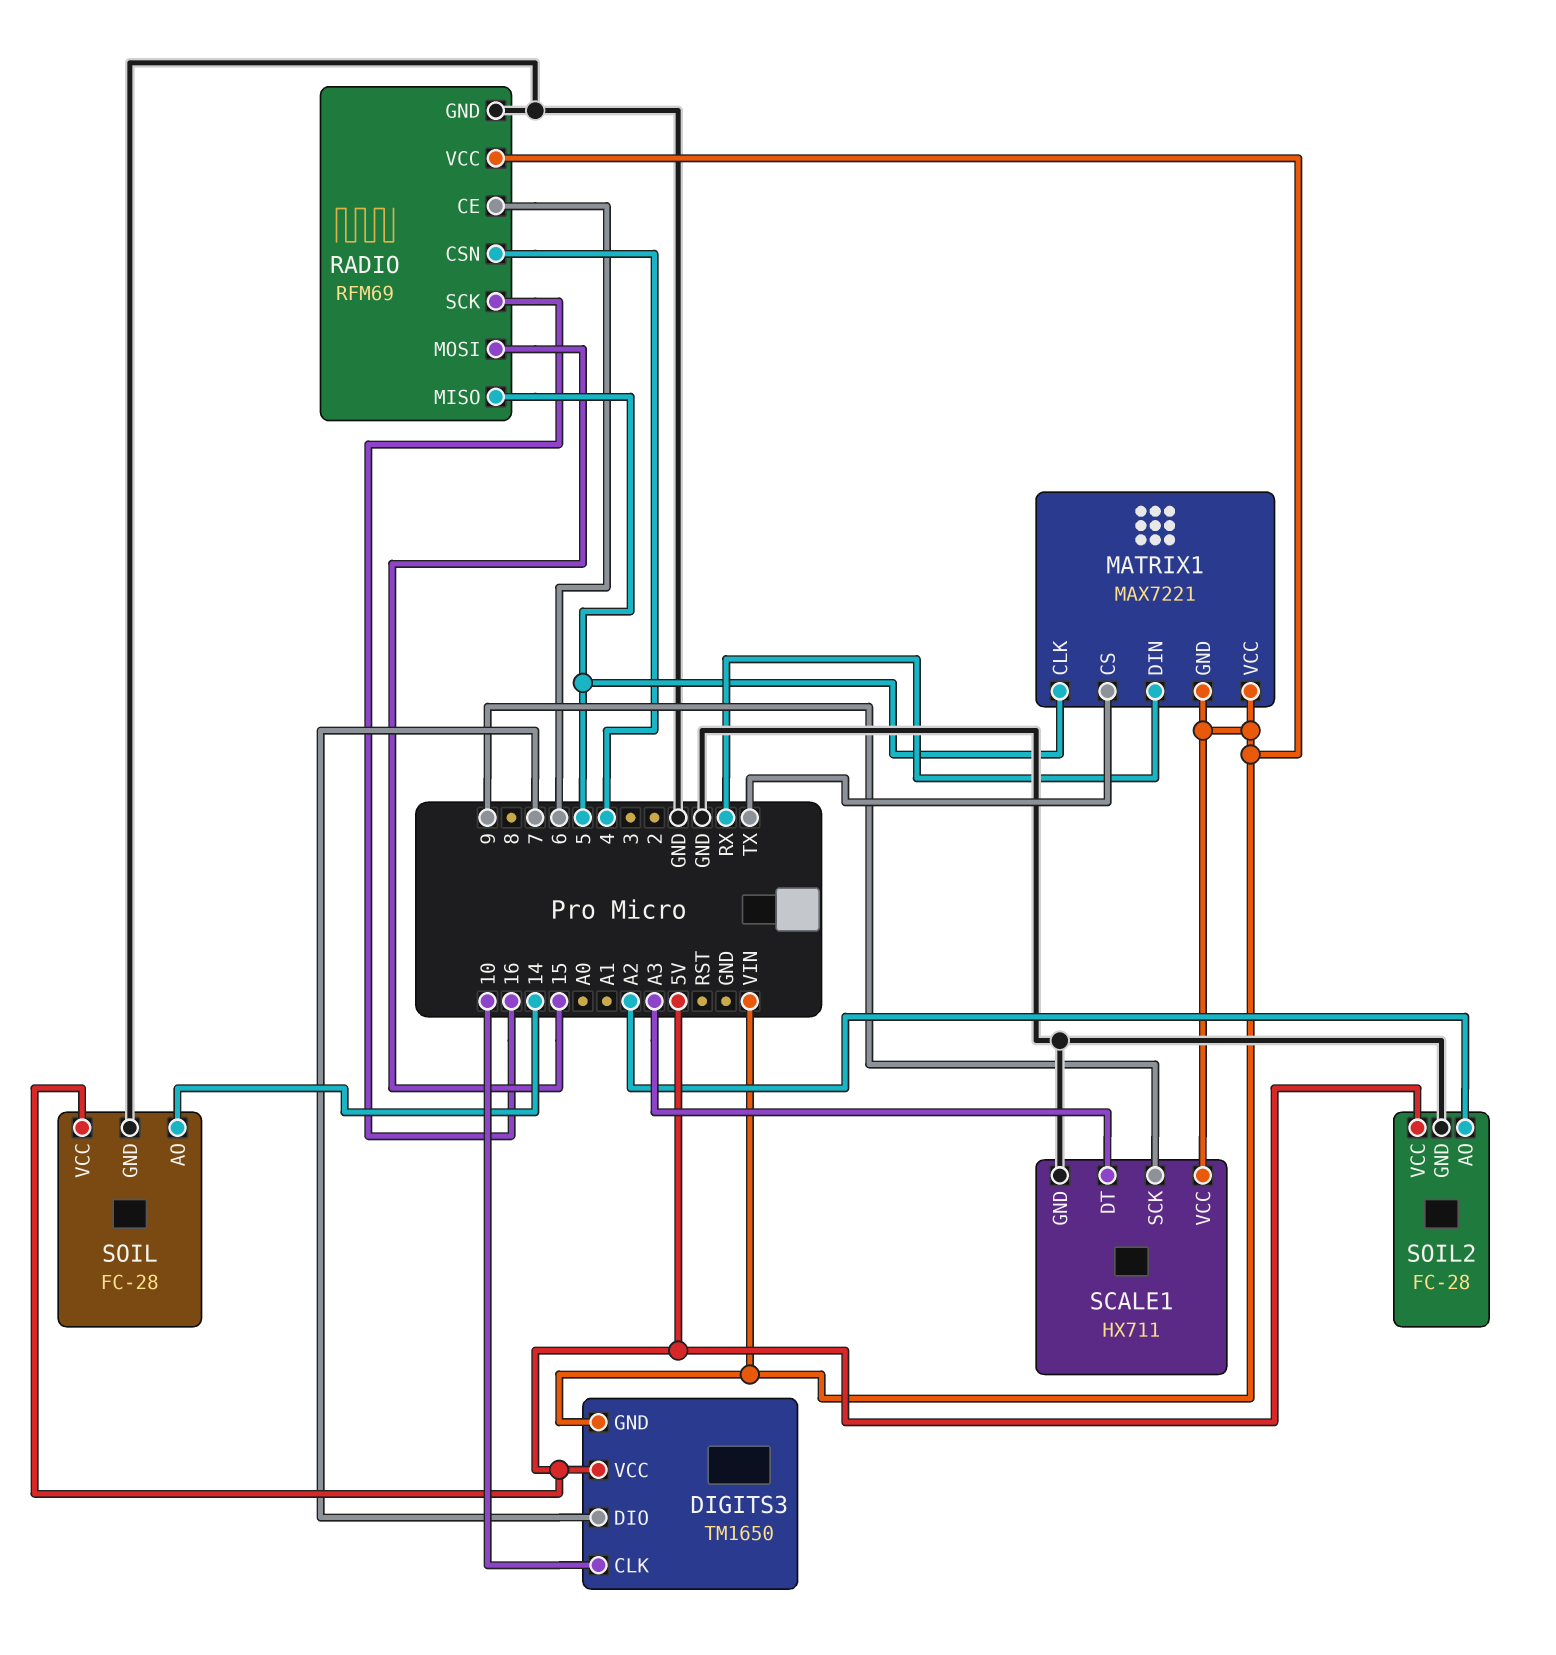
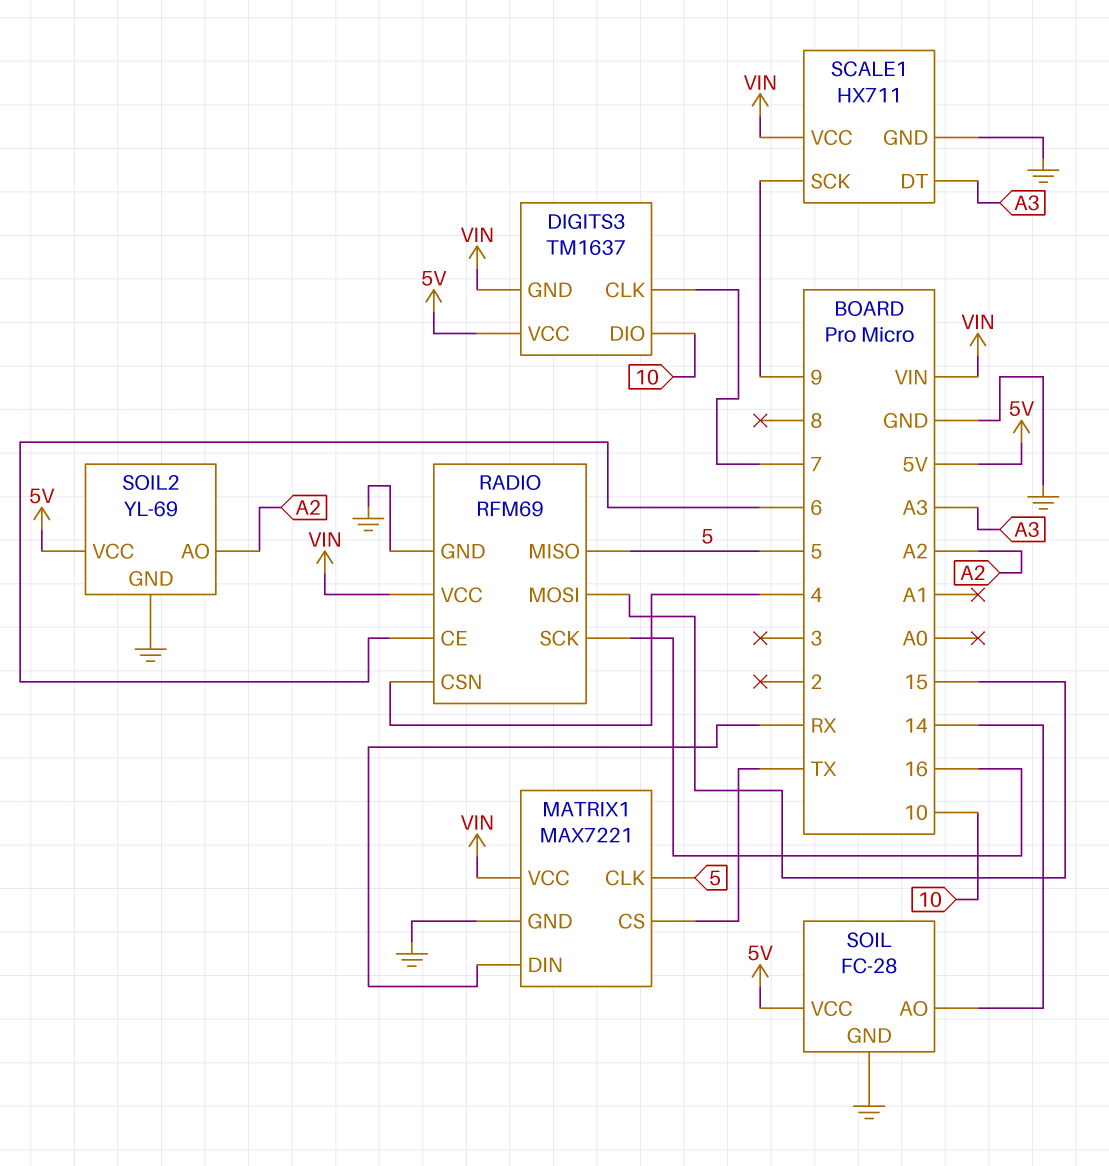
DIGITS3: TM1650 -> TM1637
DIGITS3 pin CLK: 10 -> 7
DIGITS3 pin DIO: 7 -> 10
MATRIX1 pin GND: VIN -> GND
SOIL2: FC-28 -> YL-69

